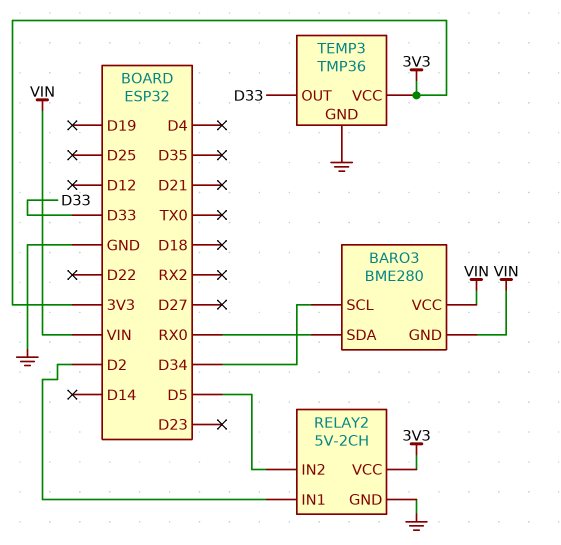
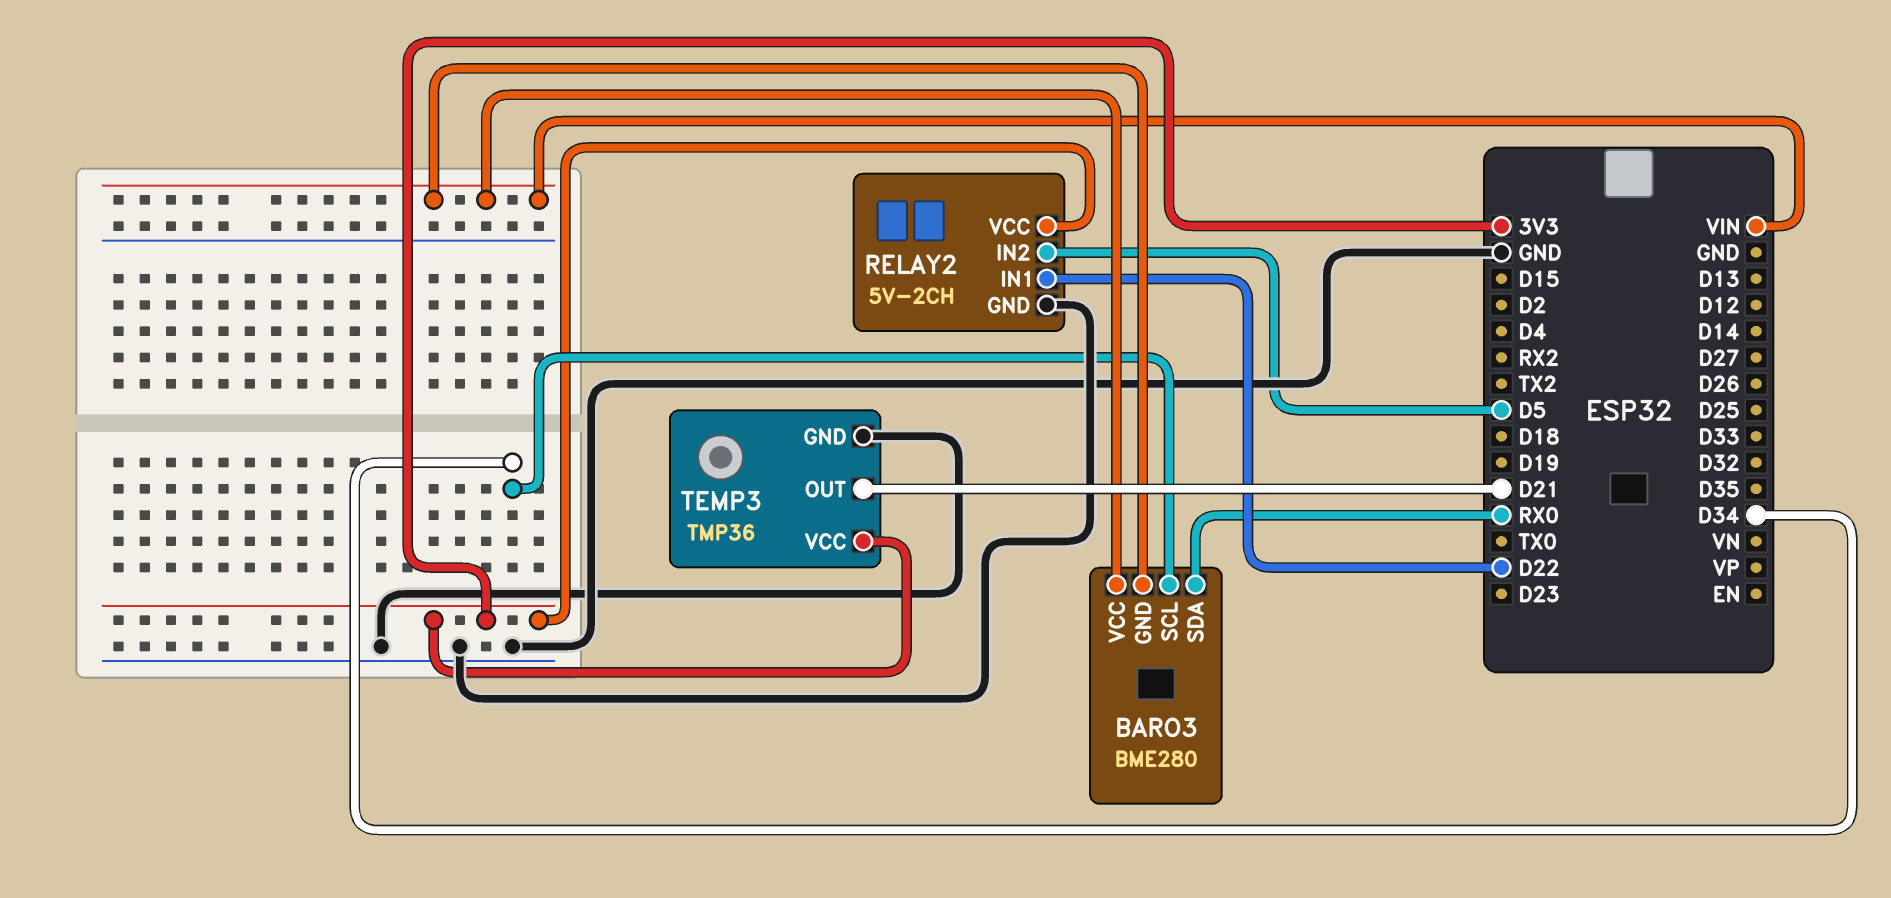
RELAY2 pin IN1: D2 -> D22
TEMP3 pin OUT: D33 -> D21

